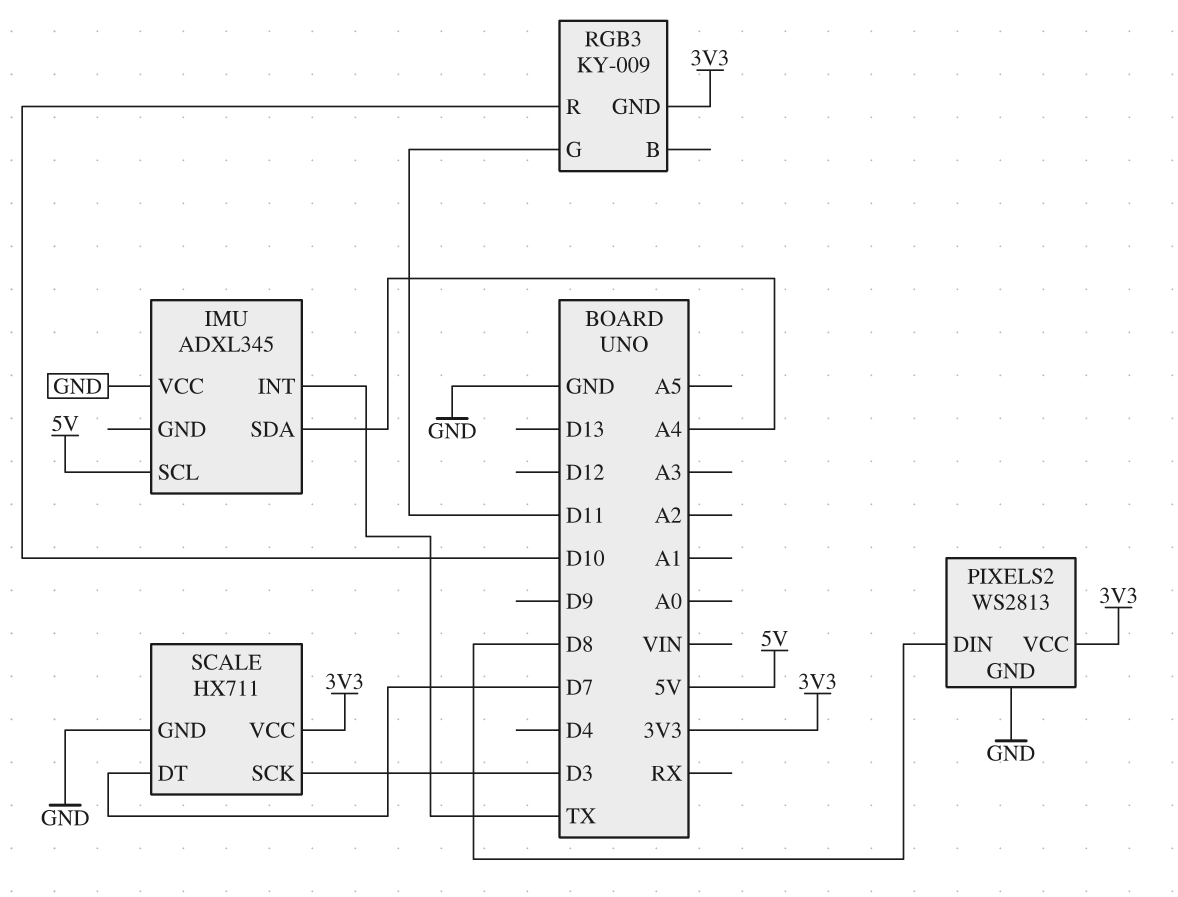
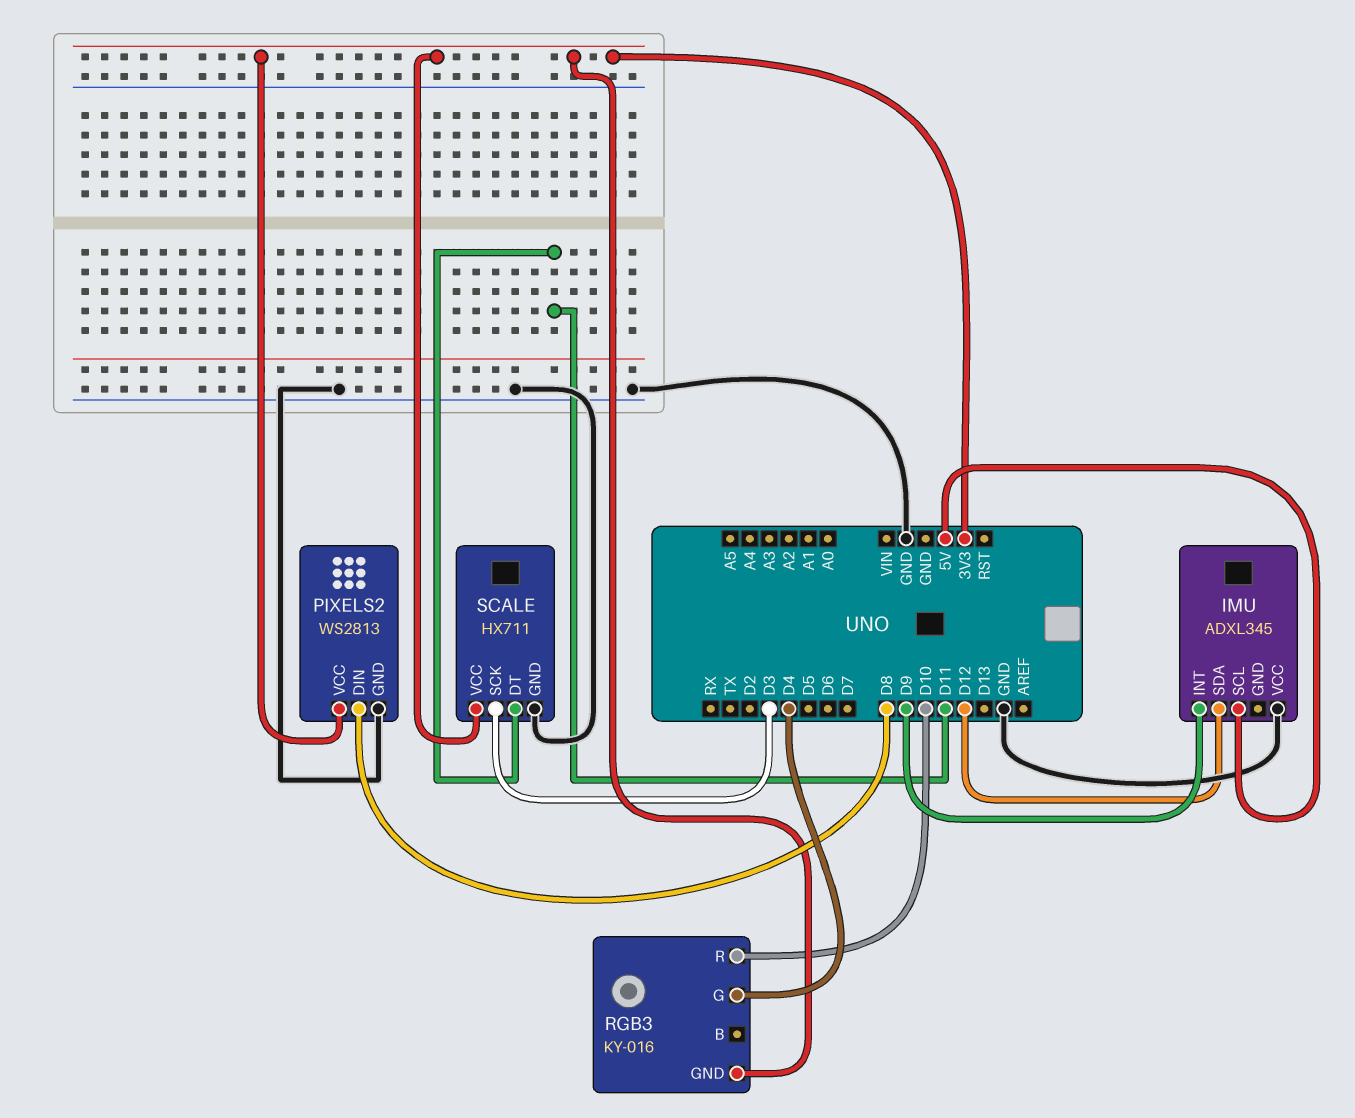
IMU pin INT: TX -> D9
IMU pin SDA: A4 -> D12
RGB3: KY-009 -> KY-016
RGB3 pin G: D11 -> D4
SCALE pin DT: D7 -> D11

